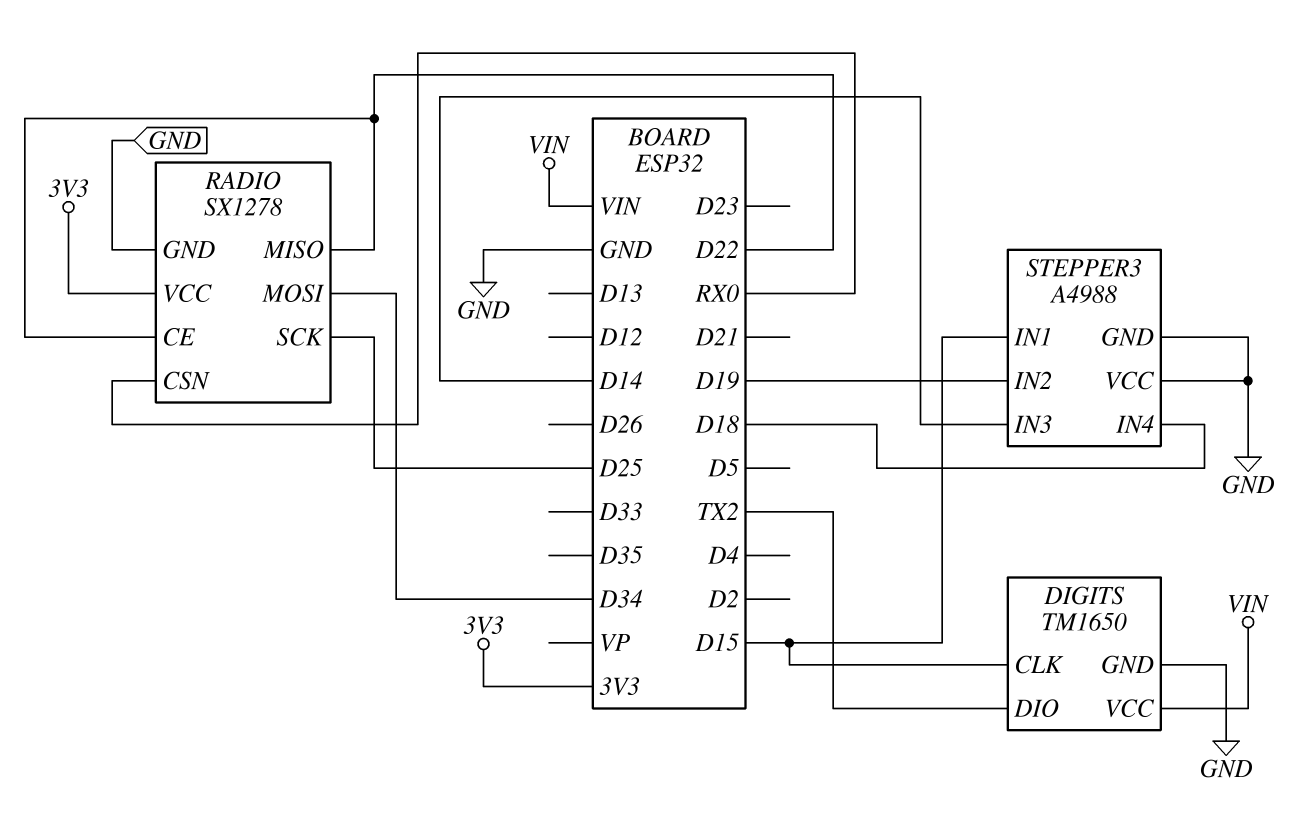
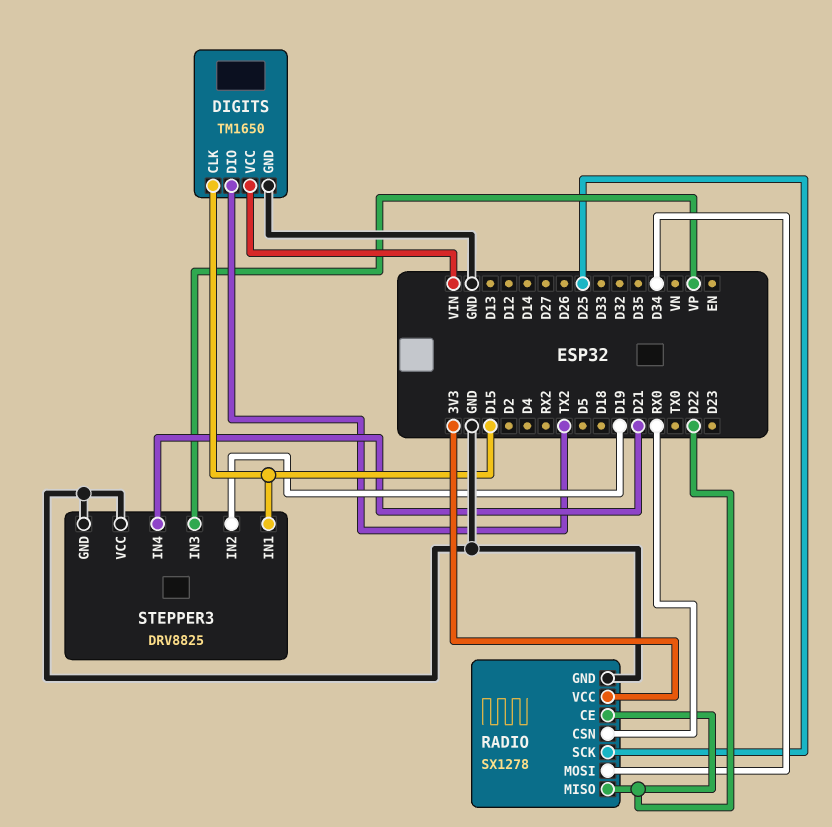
STEPPER3: A4988 -> DRV8825
STEPPER3 pin IN3: D14 -> VP
STEPPER3 pin IN4: D18 -> D21

